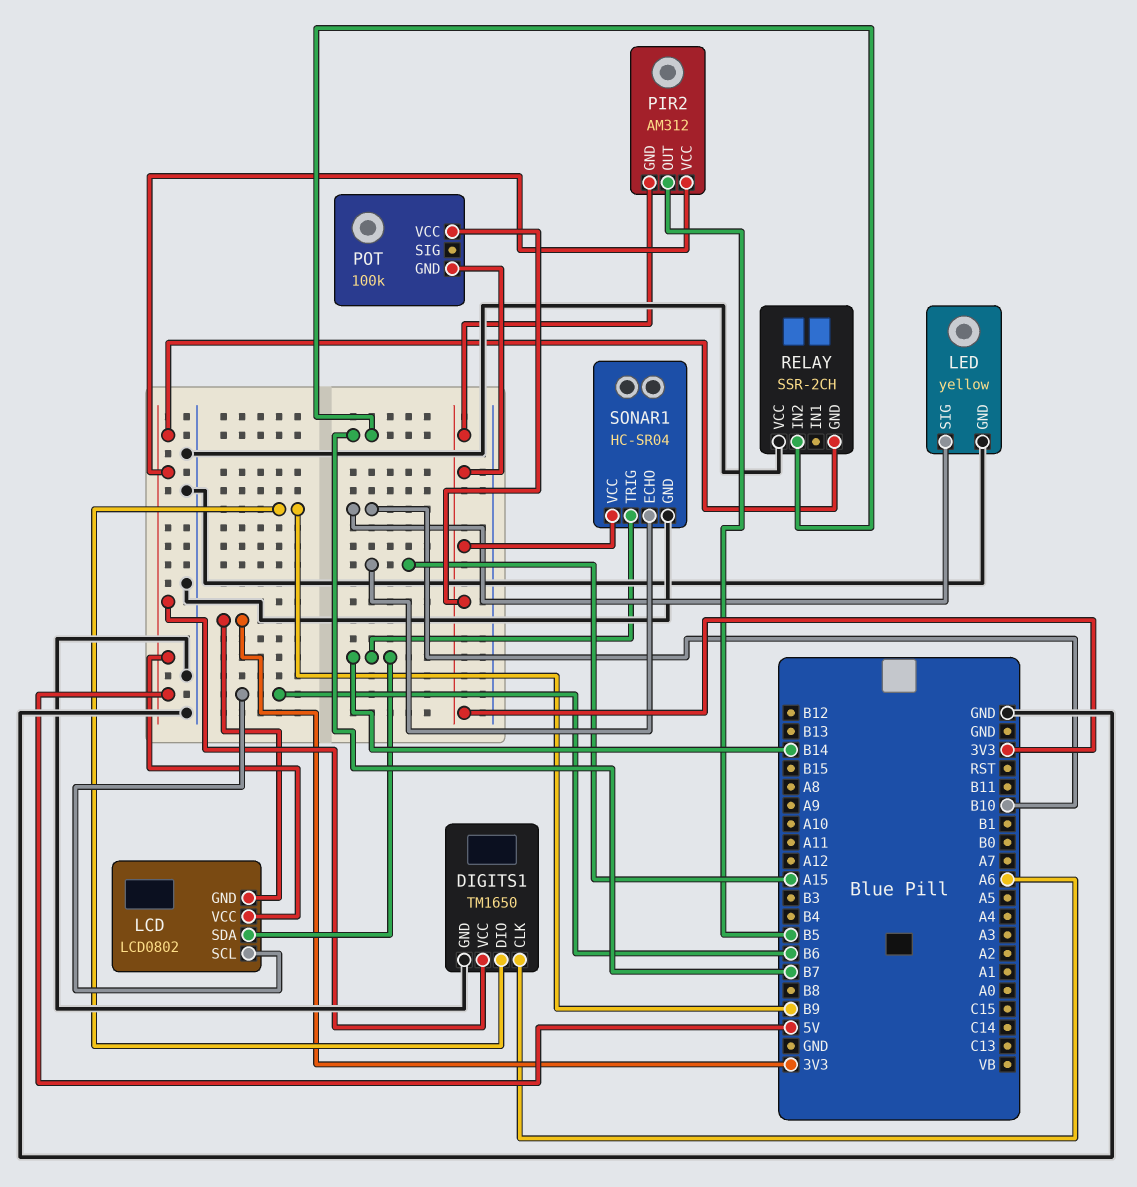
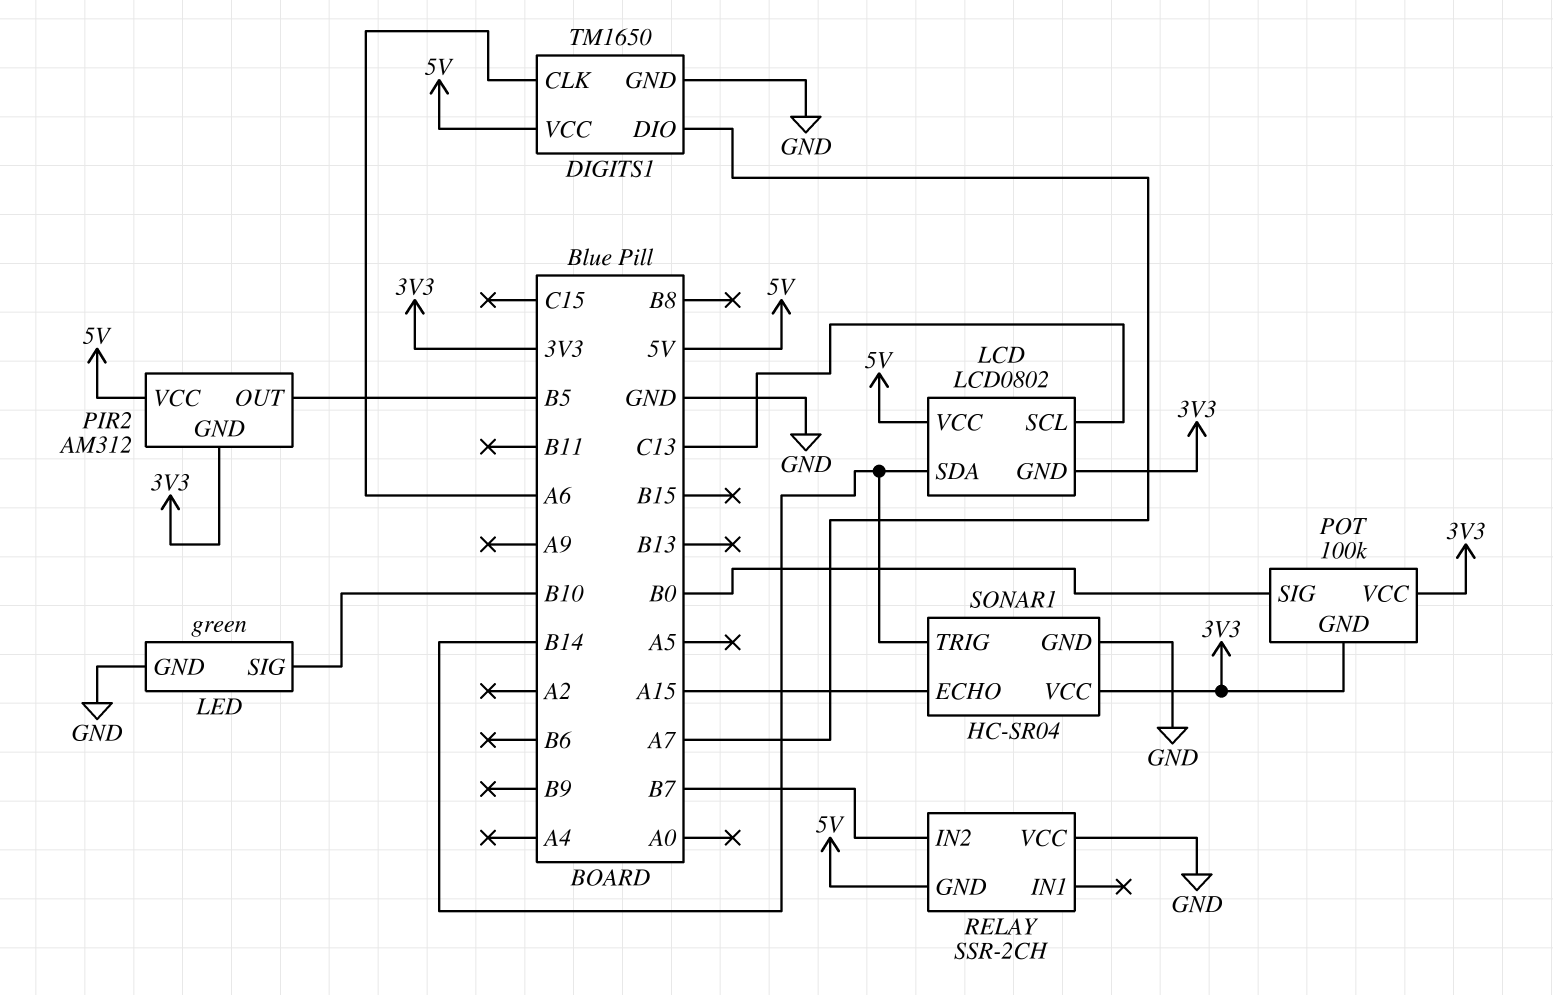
DIGITS1 pin DIO: B9 -> A7
LCD pin SCL: B6 -> C13
LED: yellow -> green
POT pin SIG: none -> B0

